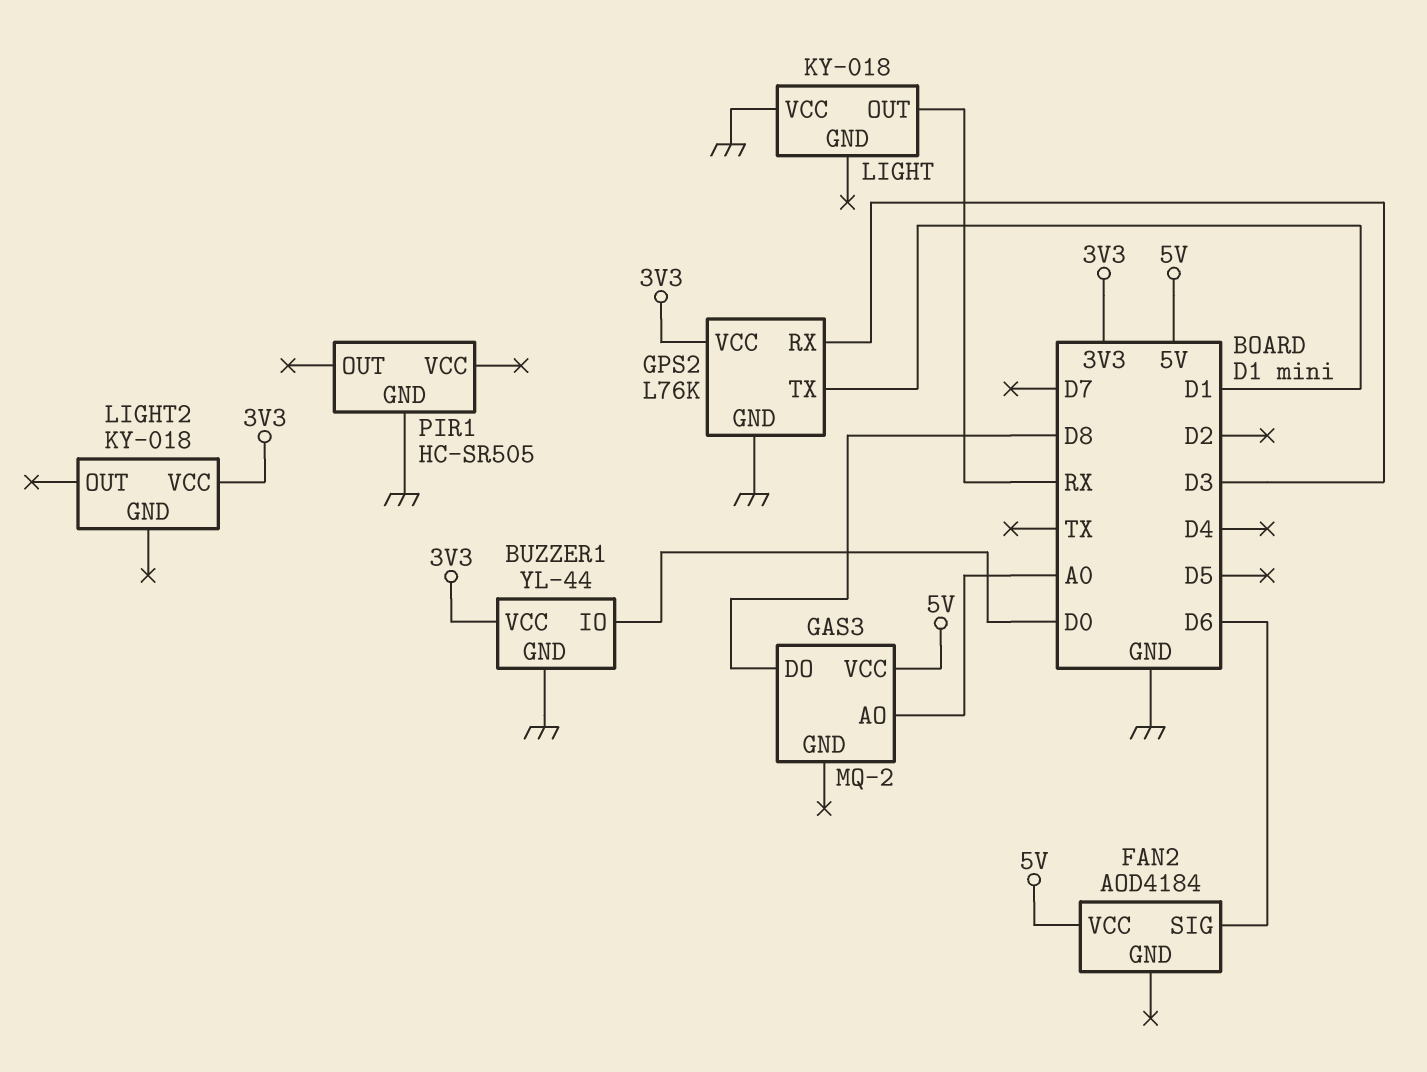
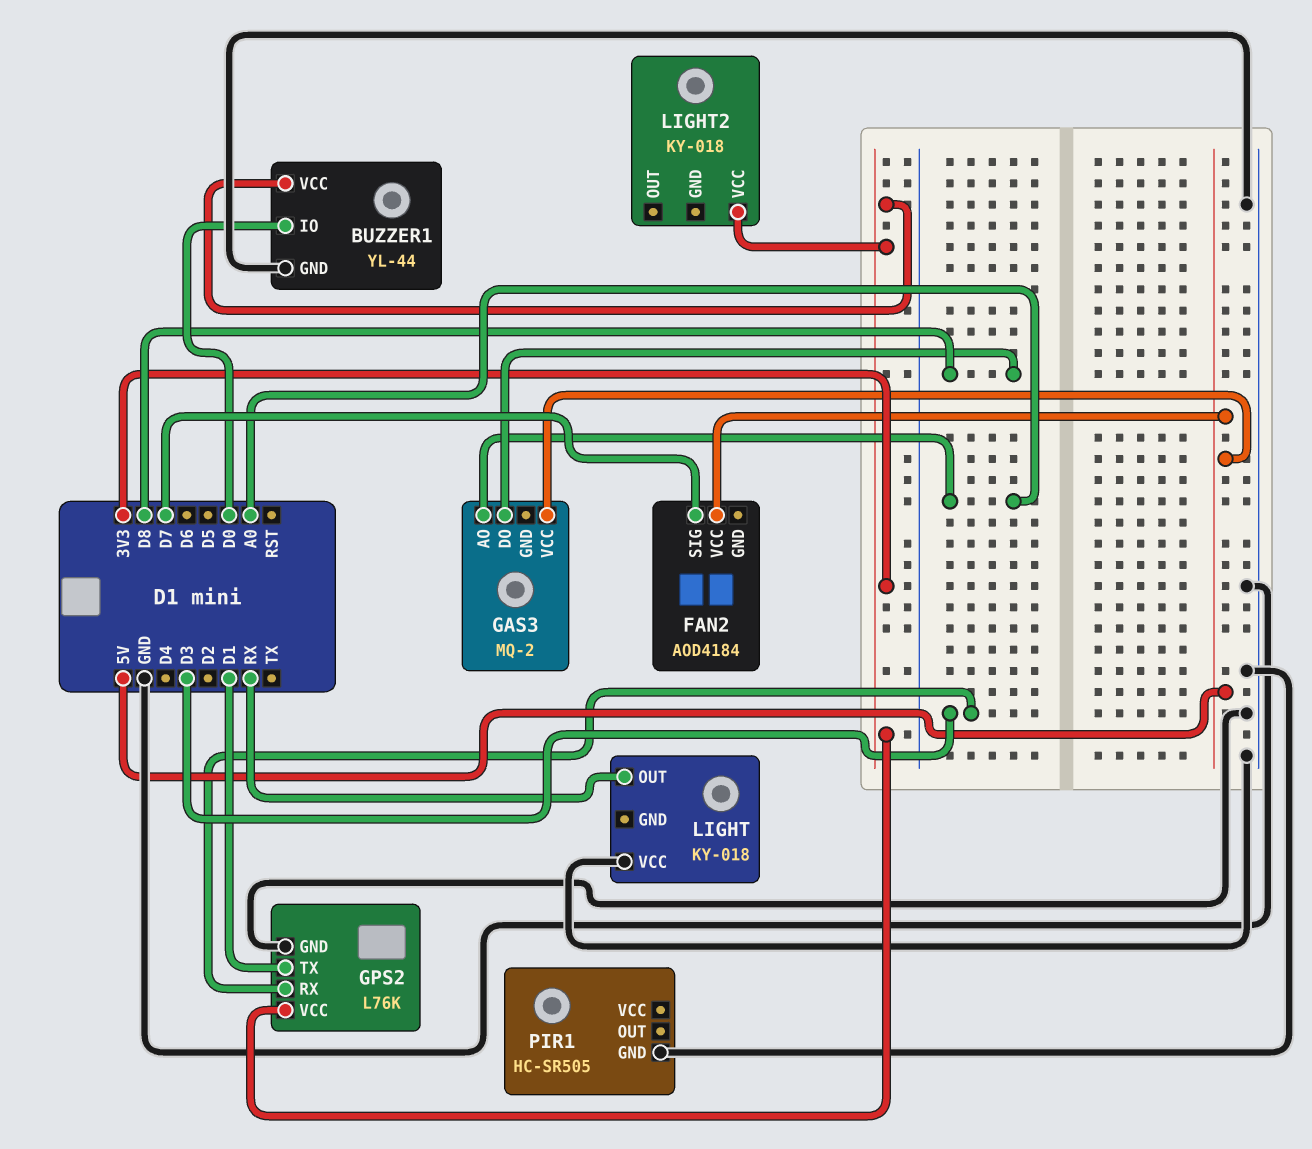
FAN2 pin SIG: D6 -> D7

